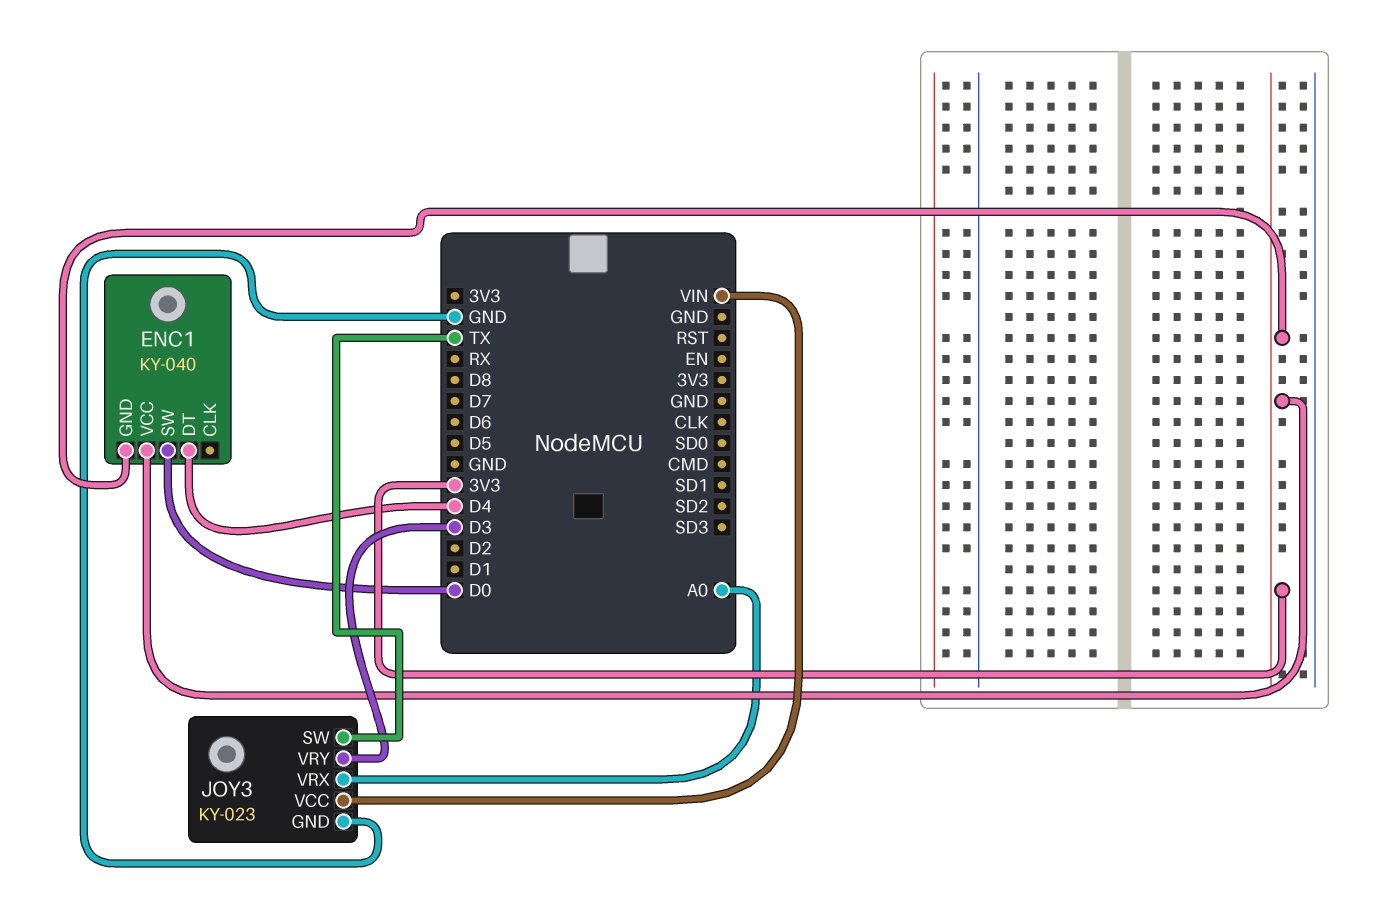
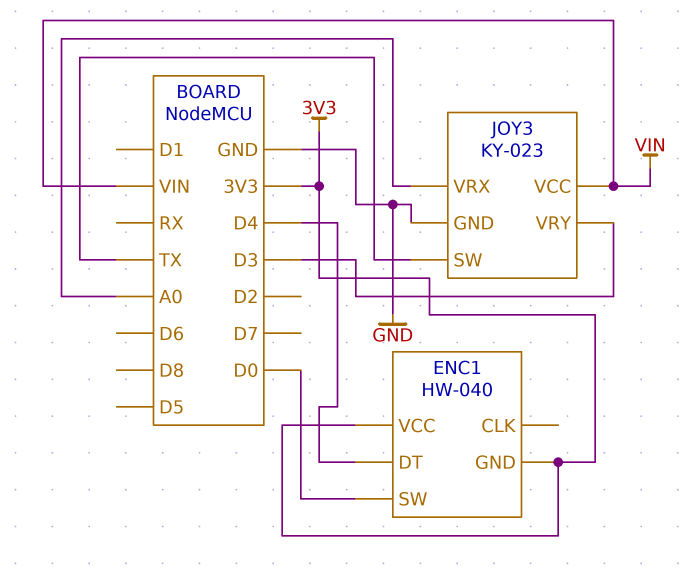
ENC1: KY-040 -> HW-040

